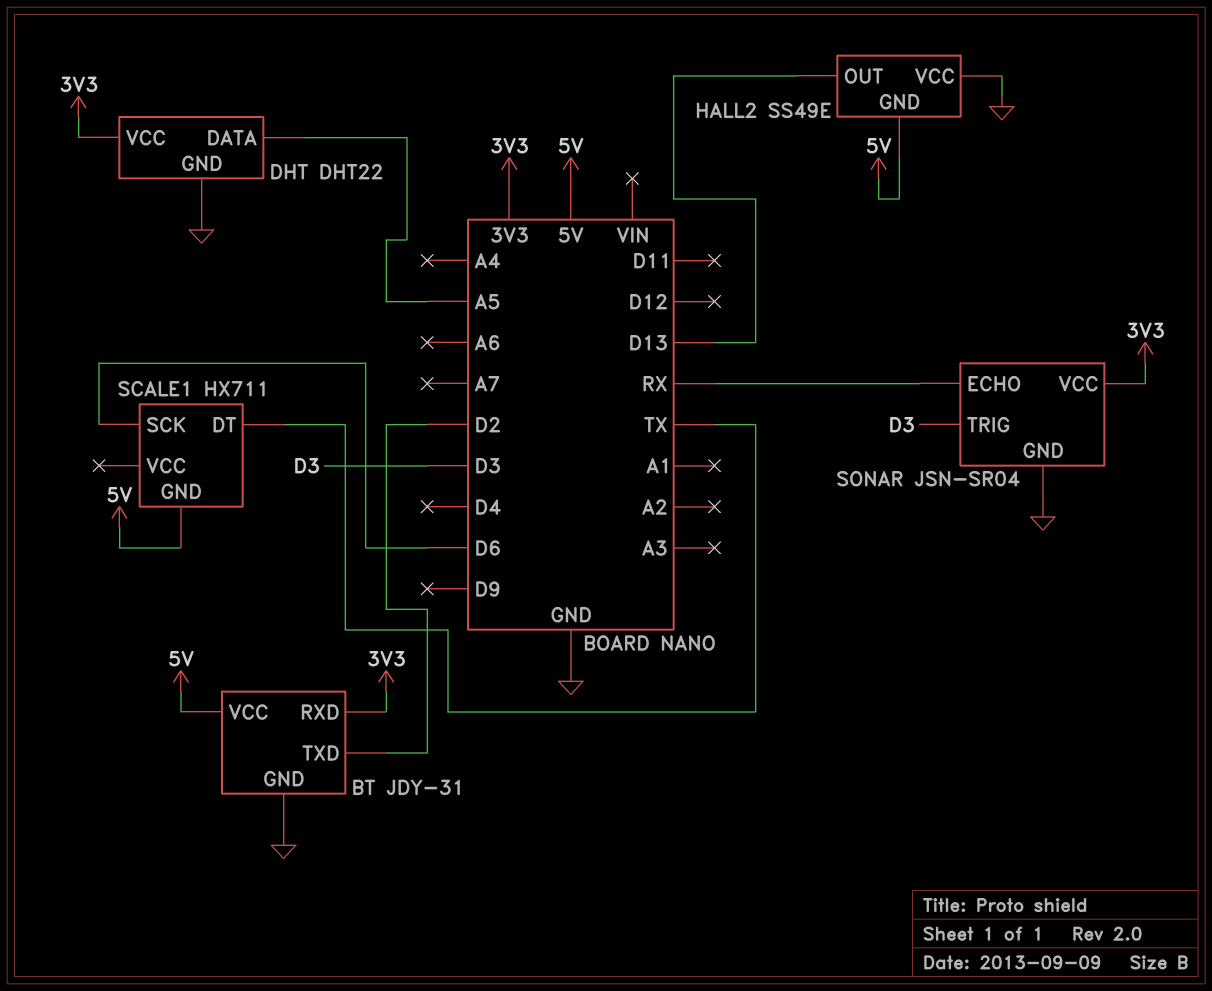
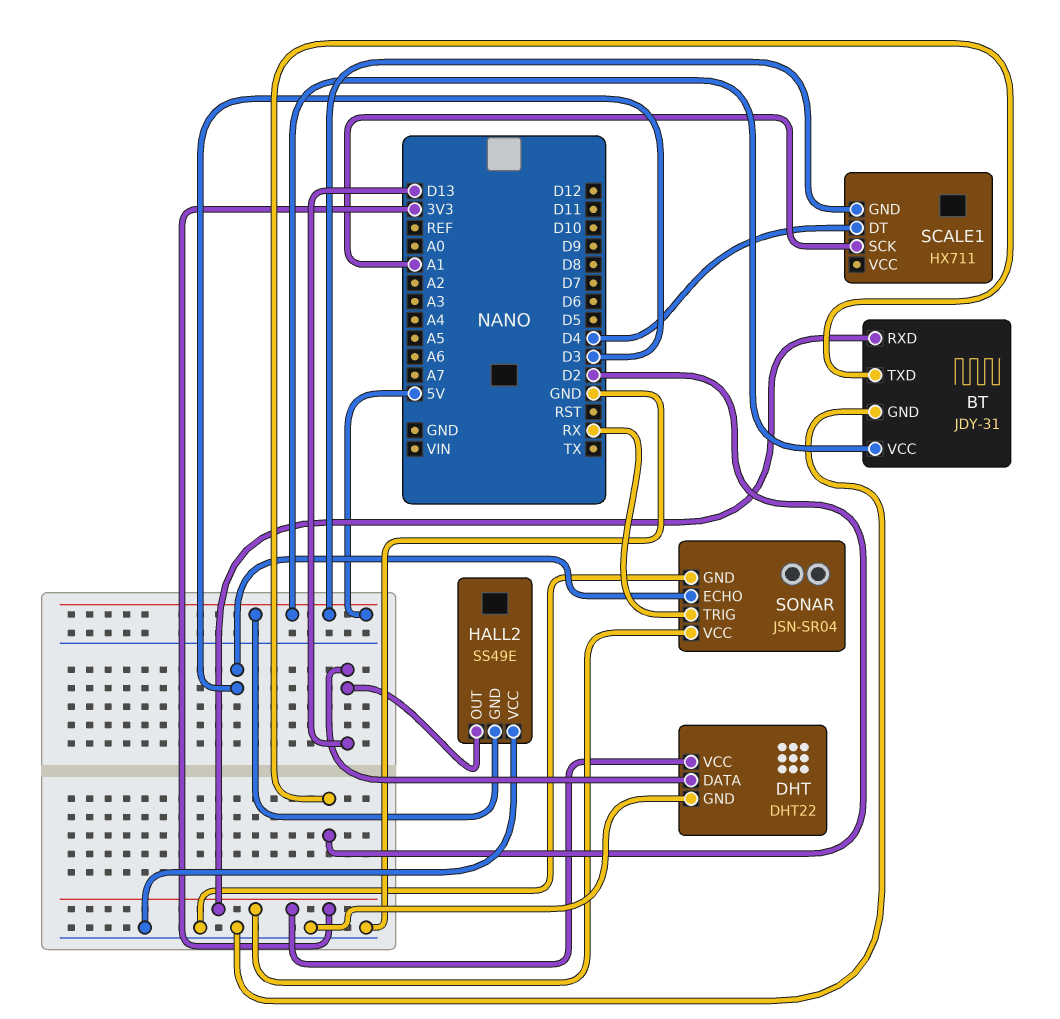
DHT pin DATA: A5 -> D13
SCALE1 pin DT: TX -> D4
SCALE1 pin SCK: D6 -> A1
SONAR pin ECHO: RX -> D3
SONAR pin TRIG: D3 -> RX

